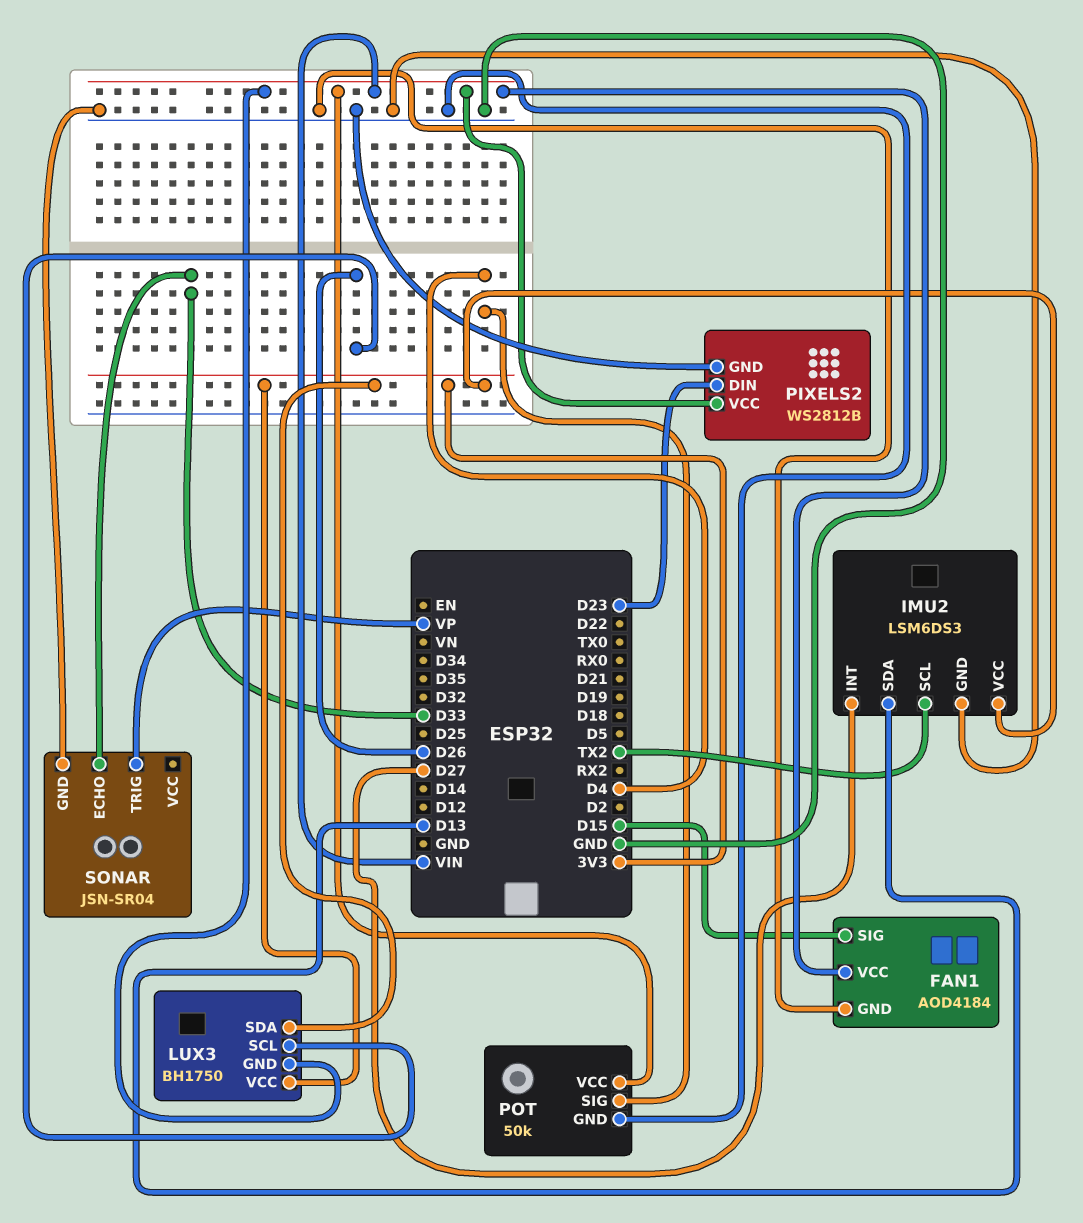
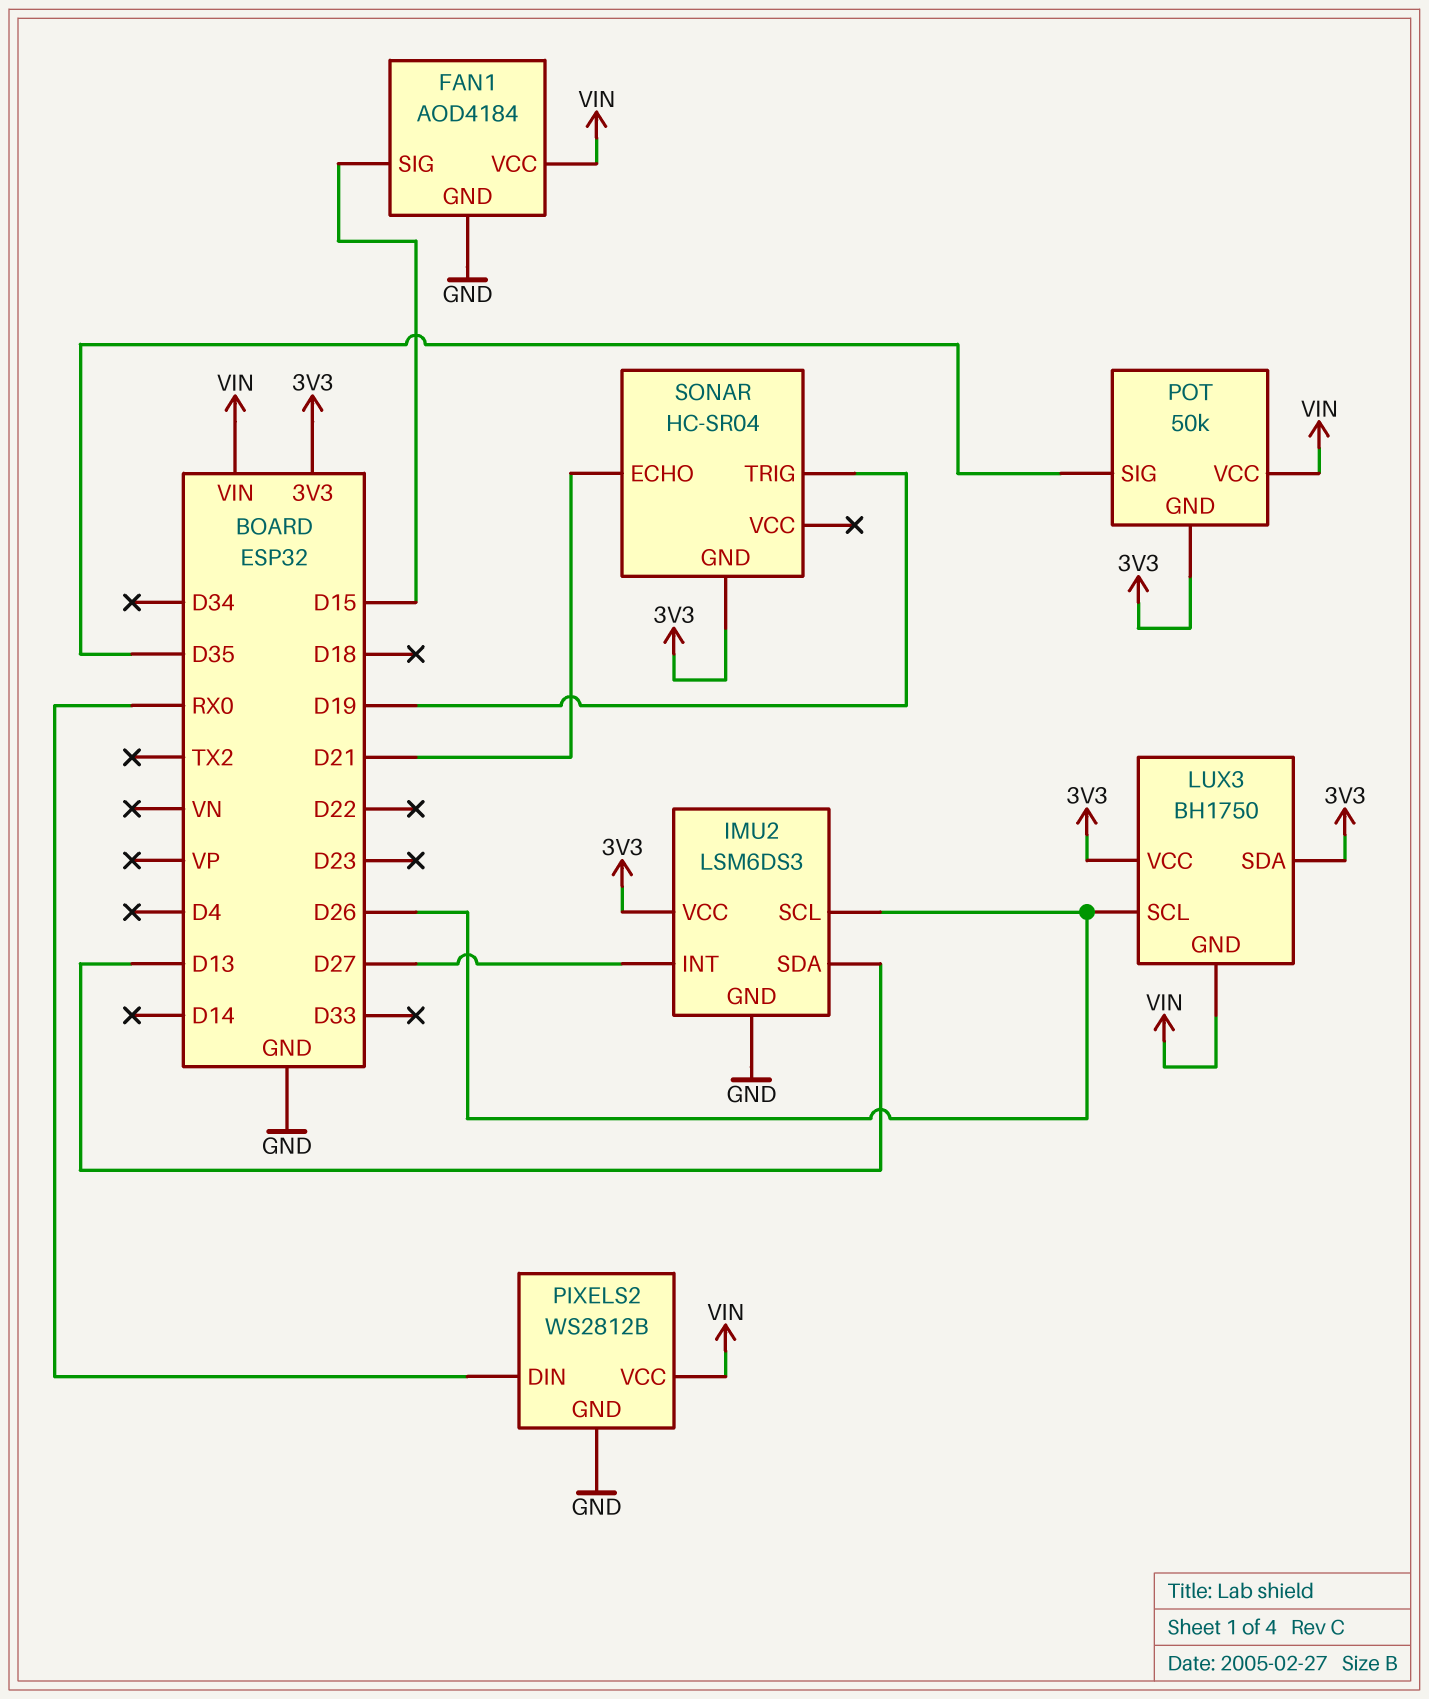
IMU2 pin SCL: TX2 -> D26
PIXELS2 pin DIN: D23 -> RX0
POT pin GND: GND -> 3V3
POT pin SIG: D4 -> D35
SONAR: JSN-SR04 -> HC-SR04
SONAR pin ECHO: D33 -> D21
SONAR pin GND: GND -> 3V3
SONAR pin TRIG: VP -> D19

